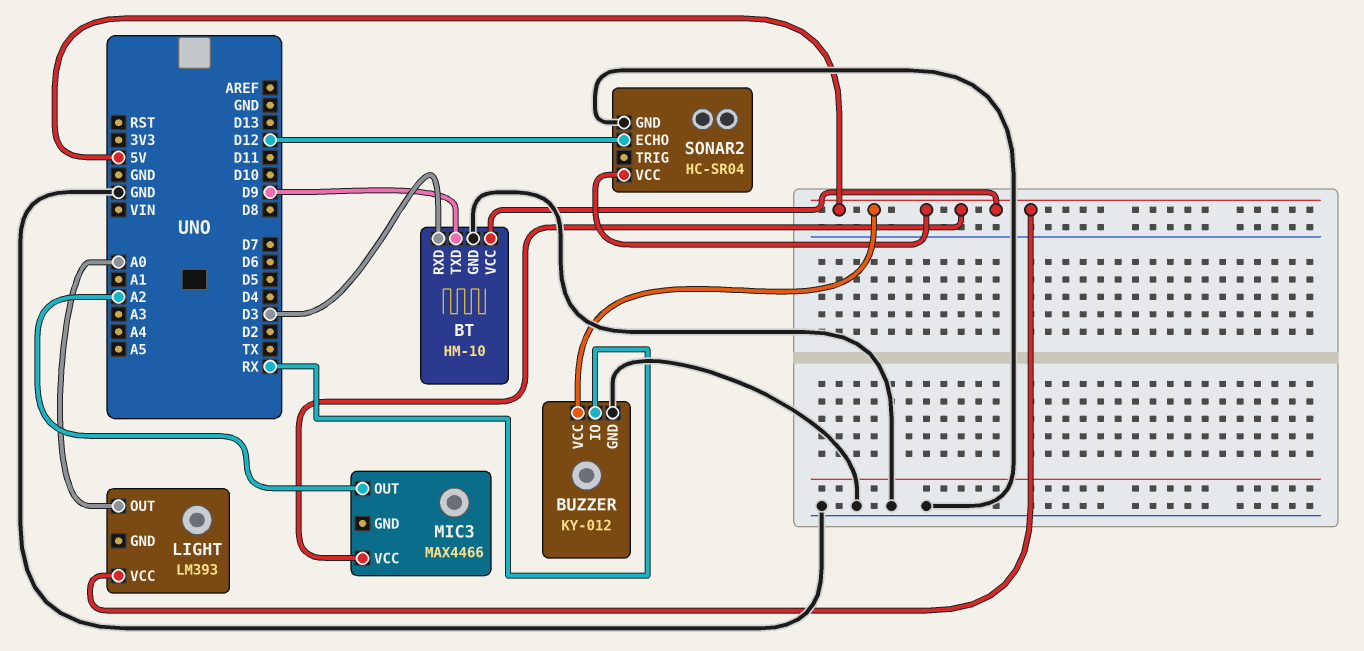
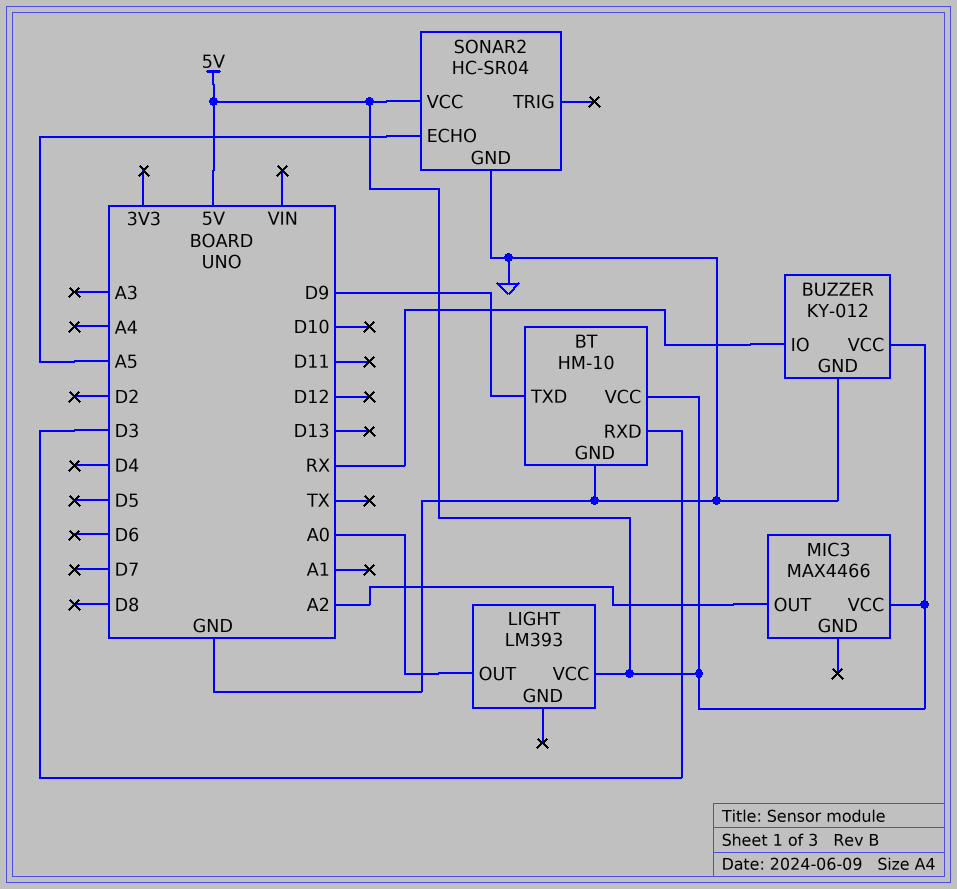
SONAR2 pin ECHO: D12 -> A5

